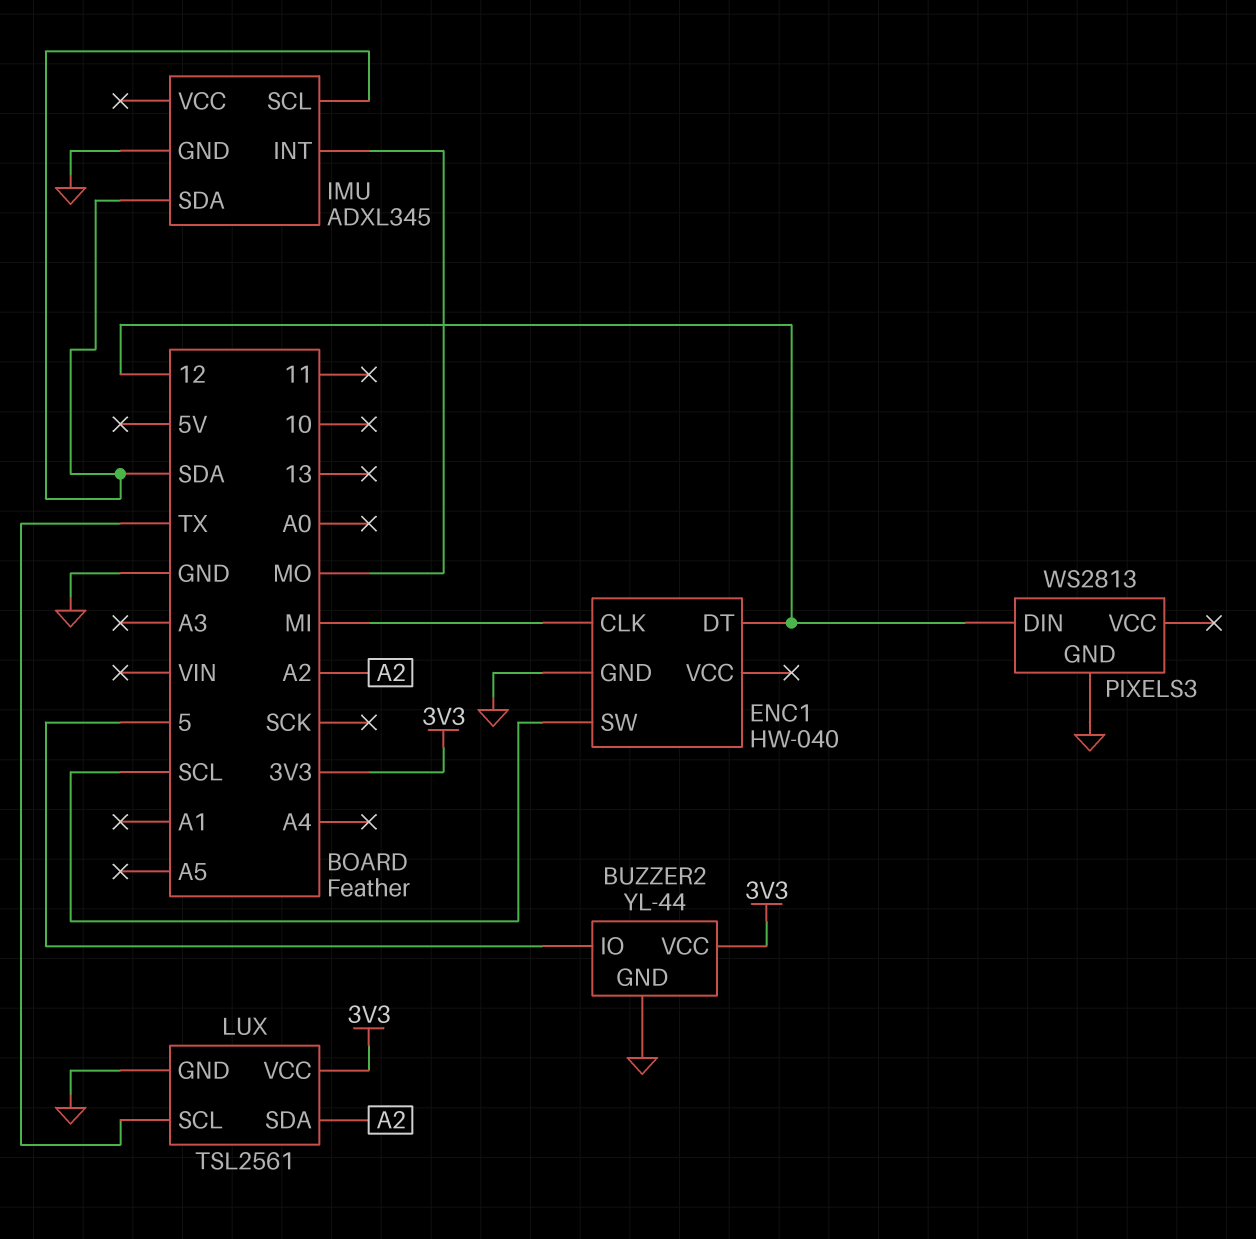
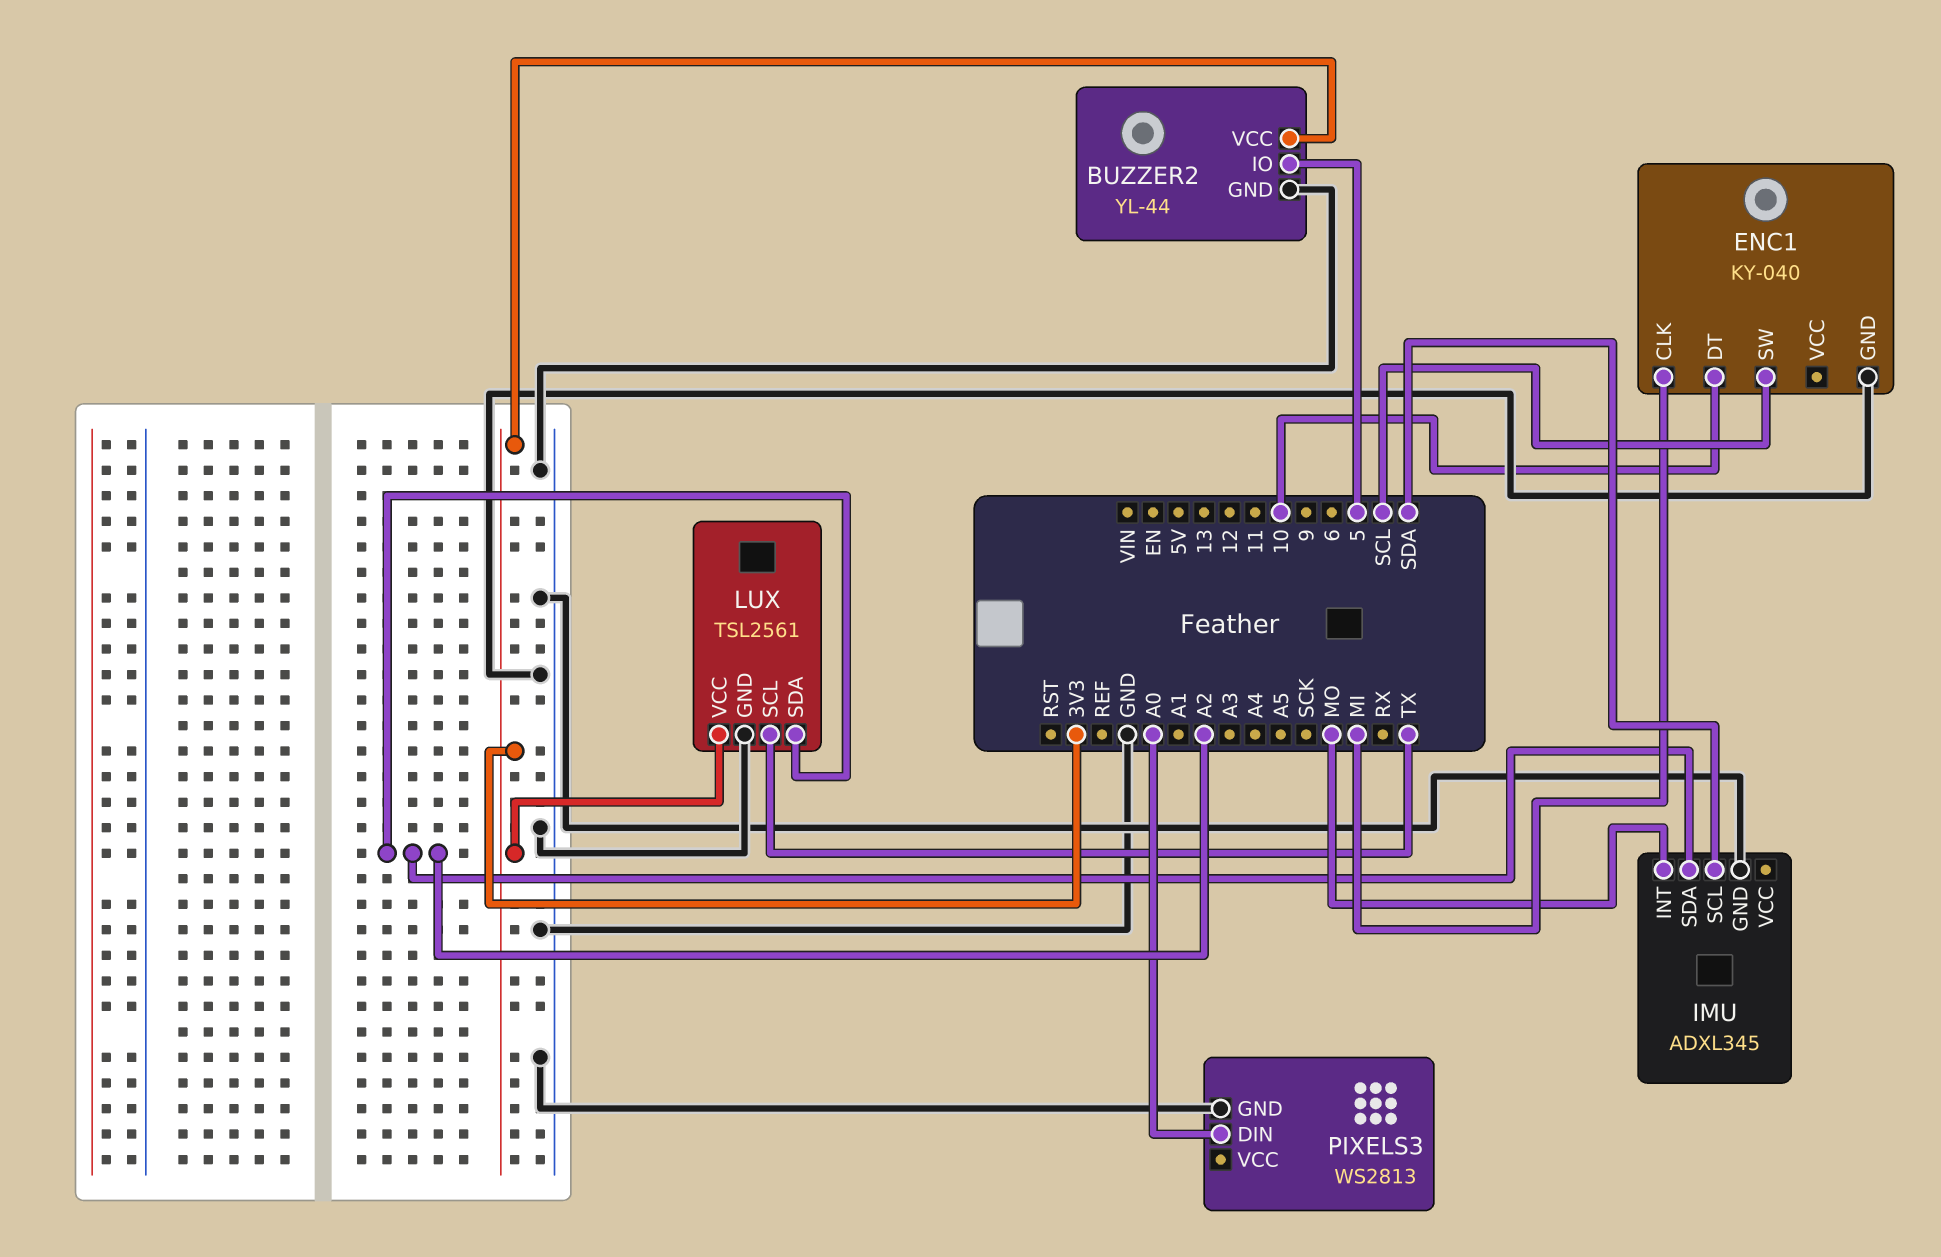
ENC1: HW-040 -> KY-040
ENC1 pin DT: 12 -> 10
IMU pin SDA: SDA -> A2
PIXELS3 pin DIN: 12 -> A0

